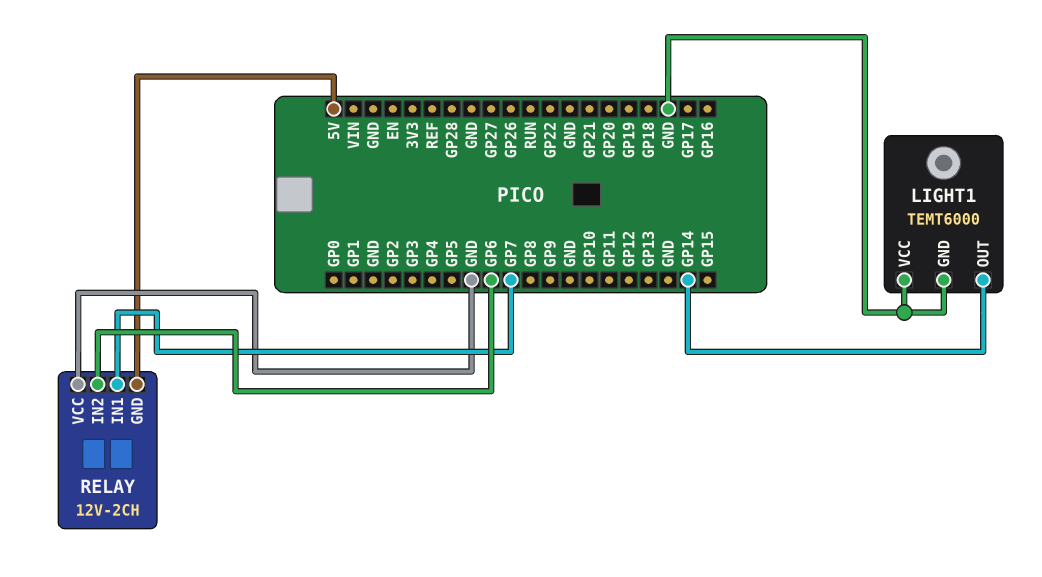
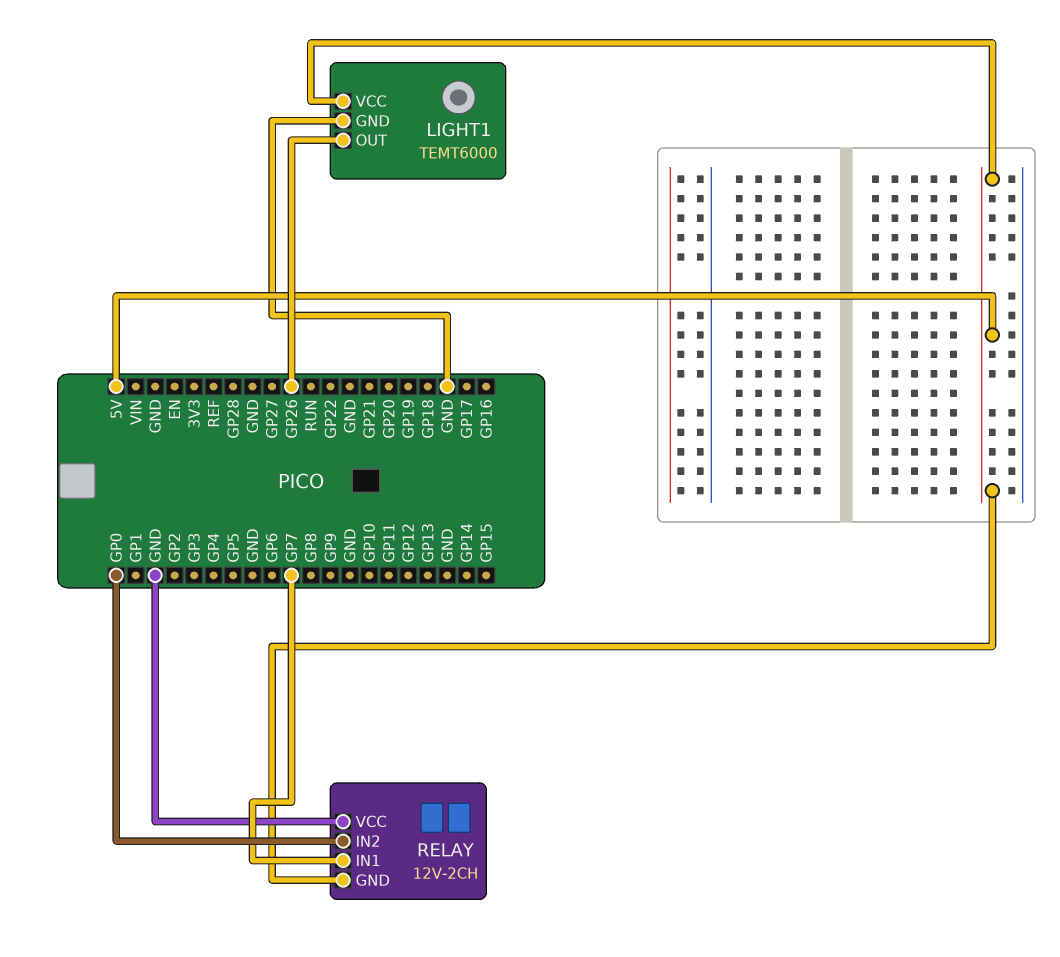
LIGHT1 pin OUT: GP14 -> GP26
LIGHT1 pin VCC: GND -> 5V
RELAY pin IN2: GP6 -> GP0

